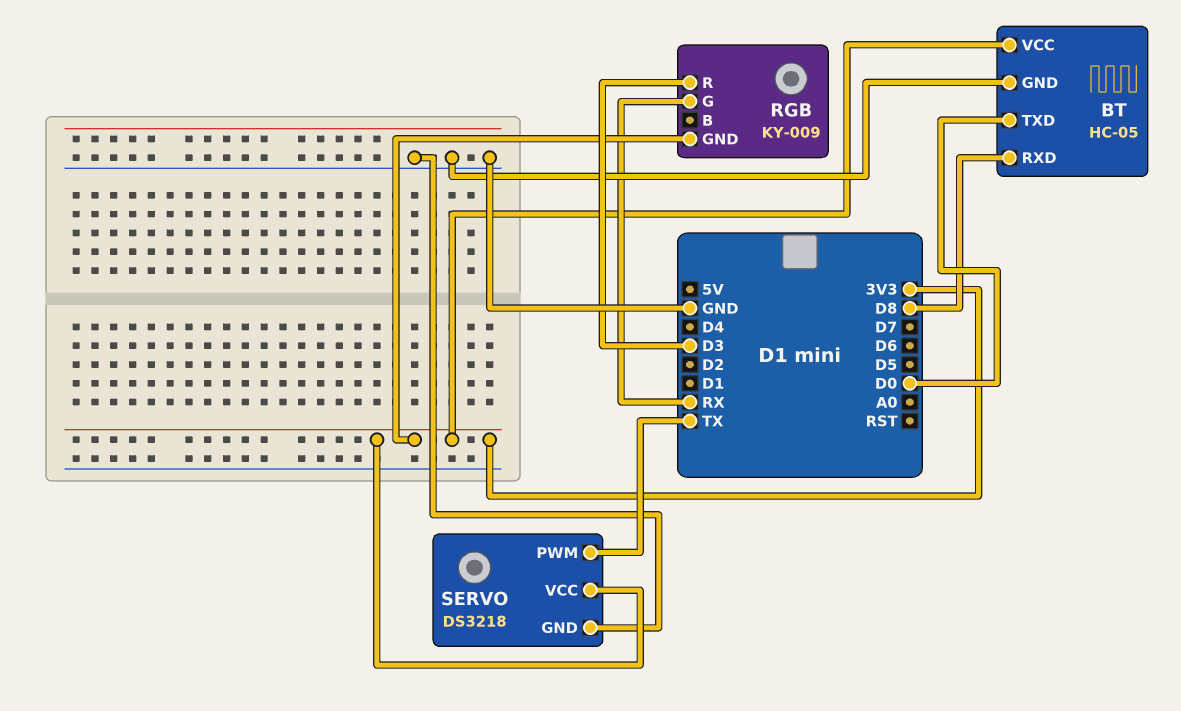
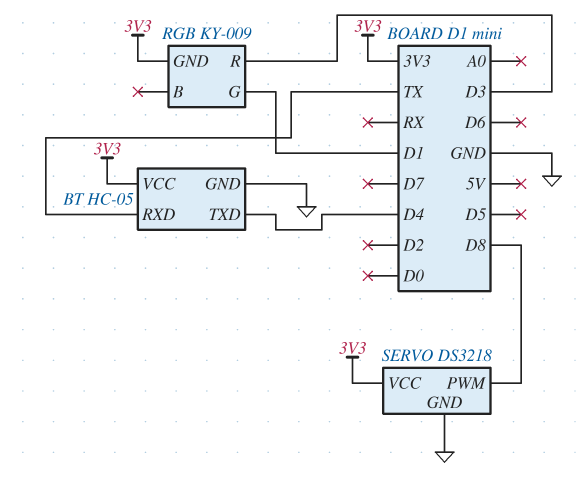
BT pin RXD: D8 -> TX
BT pin TXD: D0 -> D4
RGB pin G: RX -> D1
SERVO pin PWM: TX -> D8

